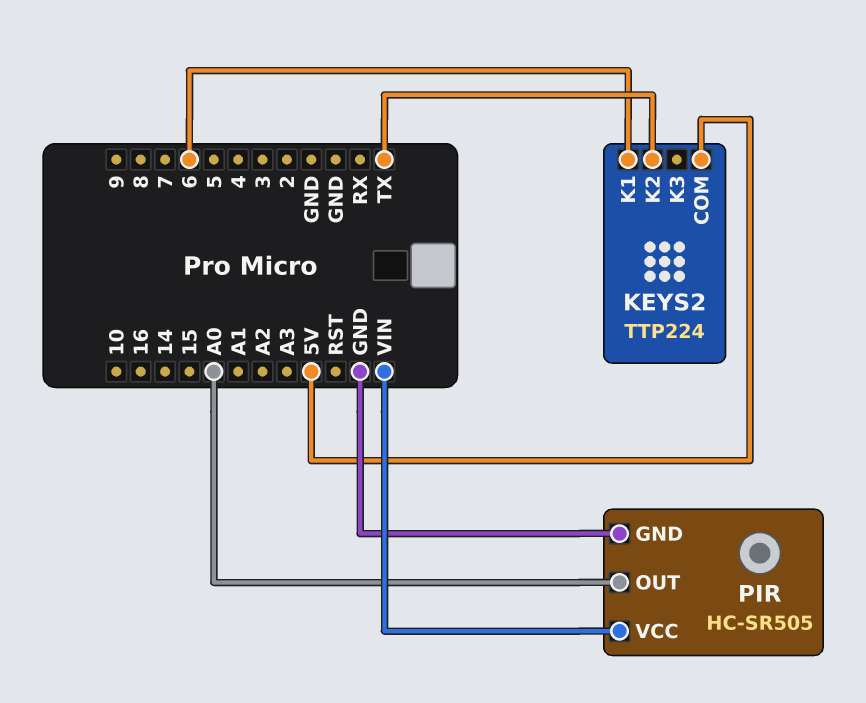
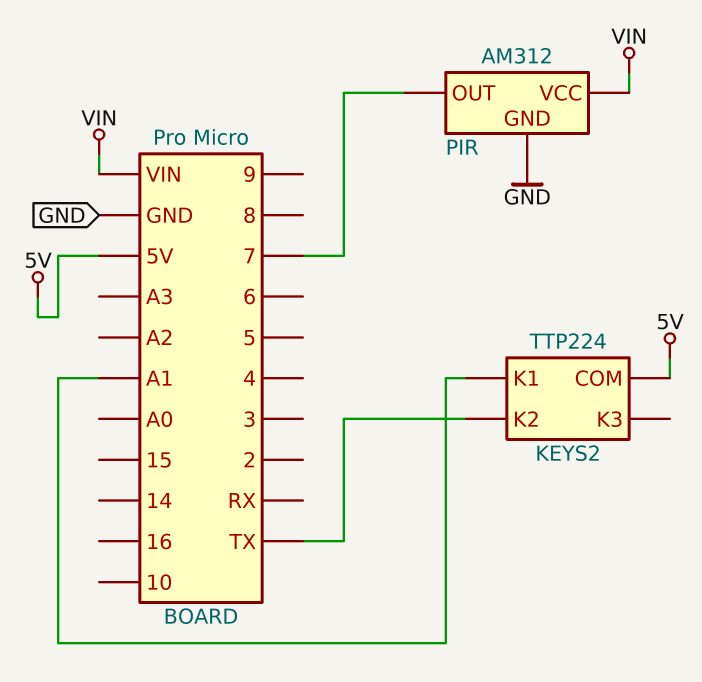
KEYS2 pin K1: 6 -> A1
PIR: HC-SR505 -> AM312
PIR pin OUT: A0 -> 7

